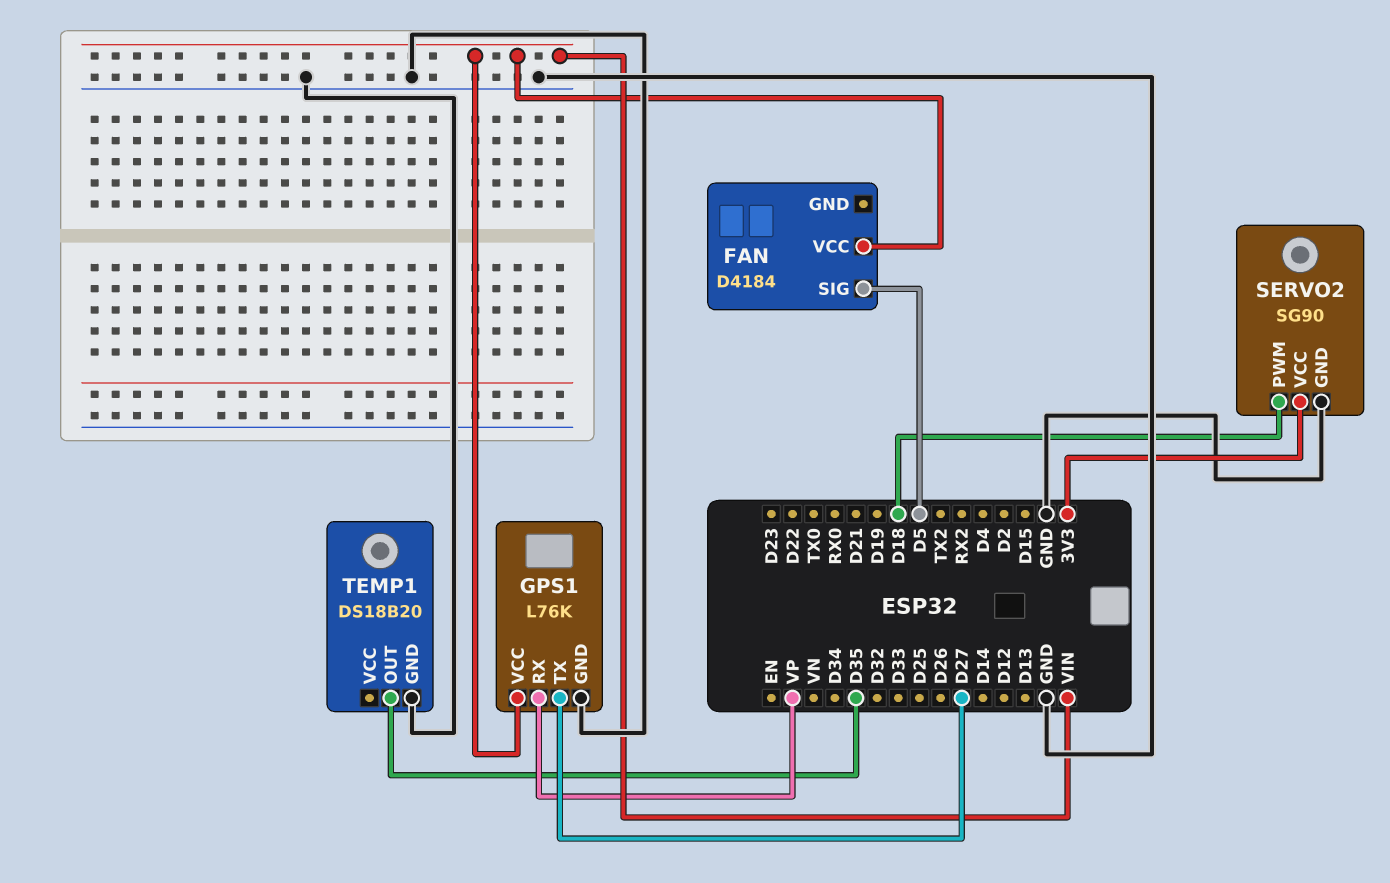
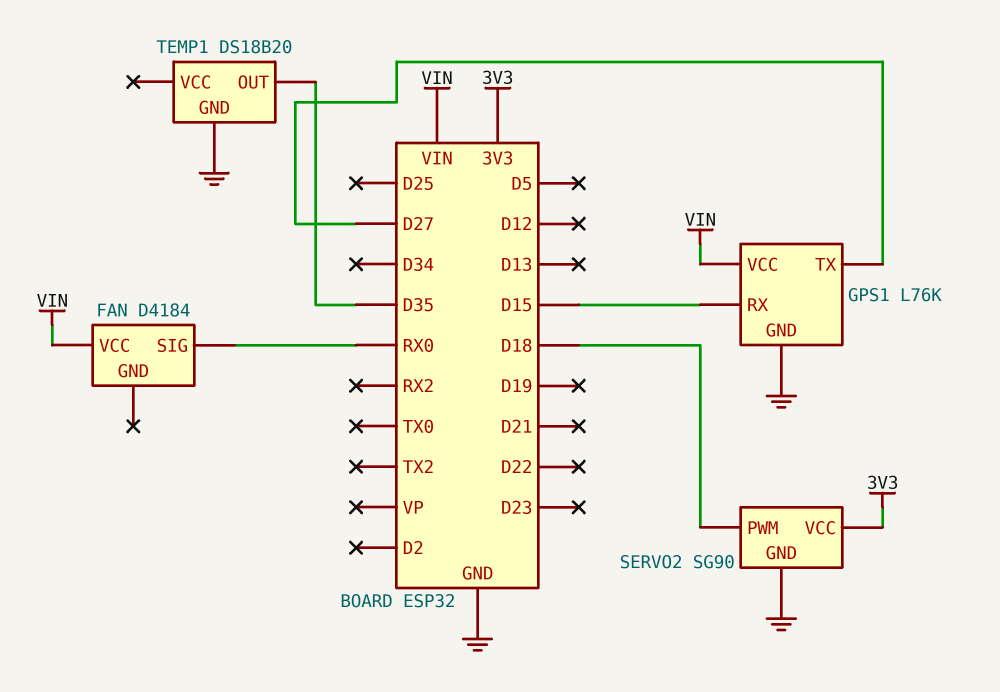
FAN pin SIG: D5 -> RX0
GPS1 pin RX: VP -> D15

